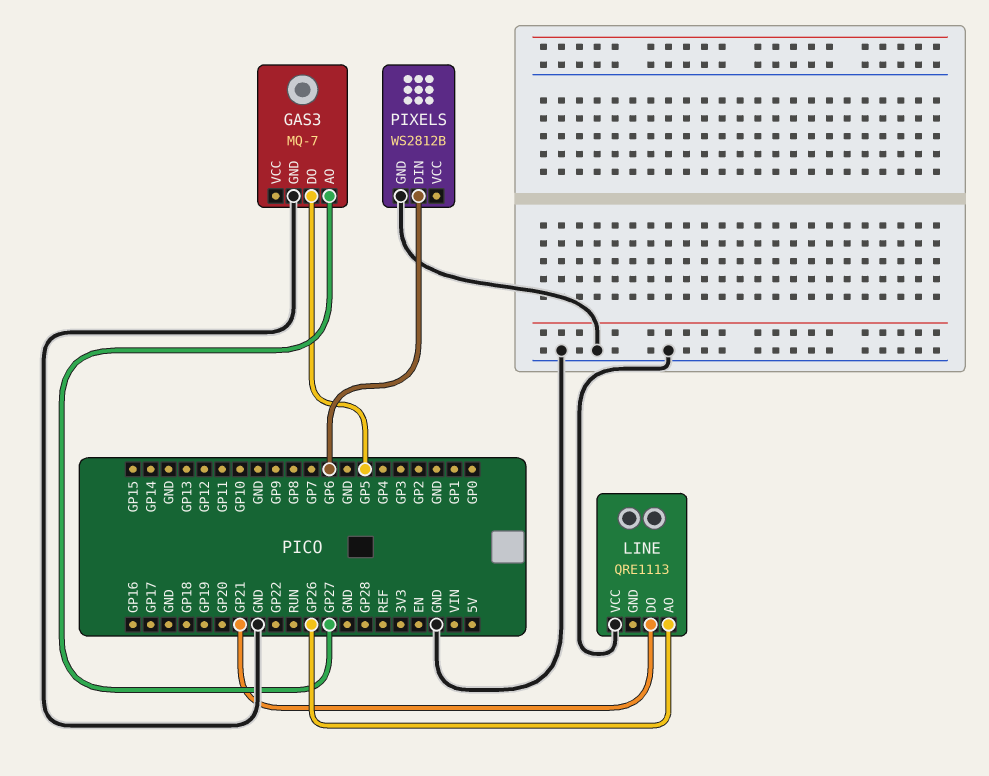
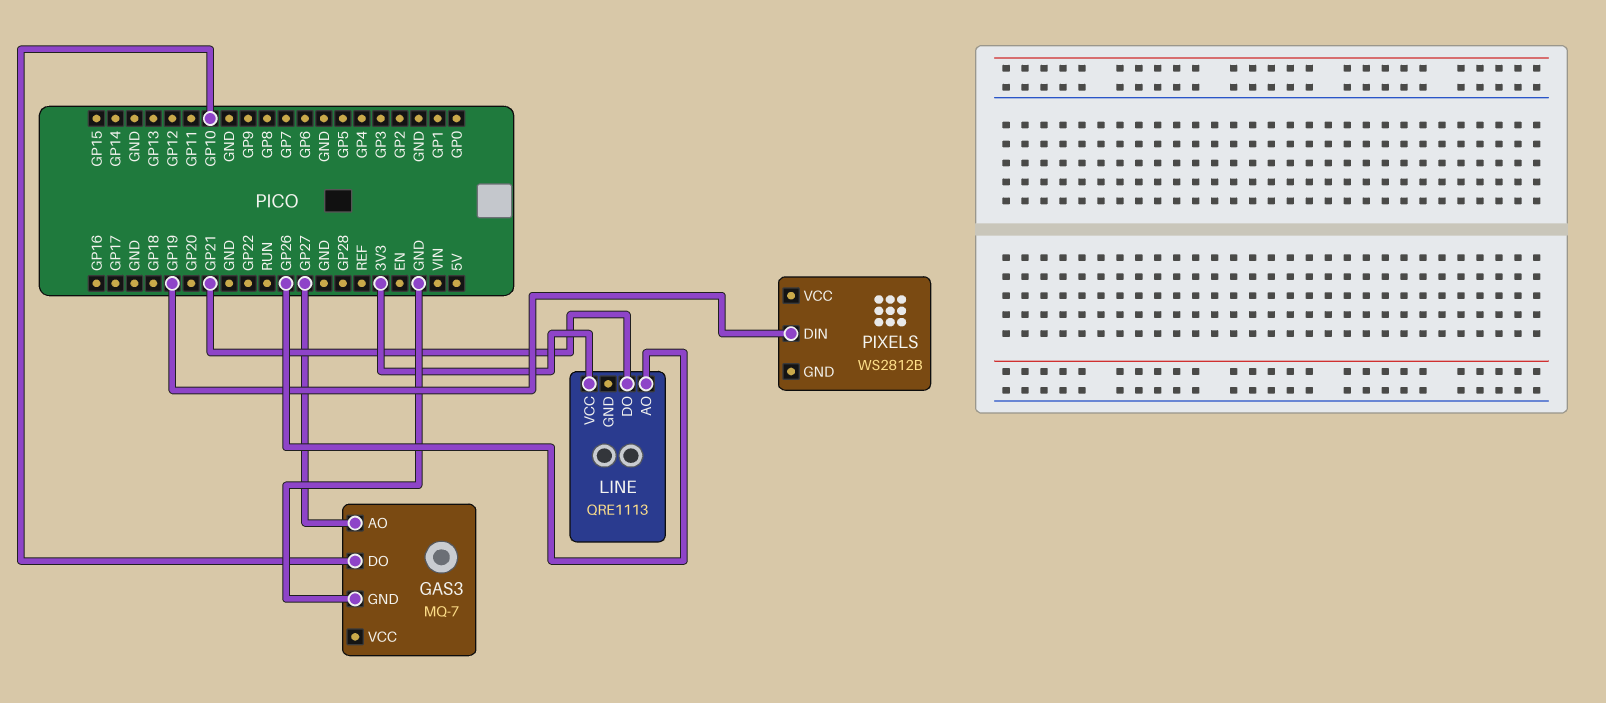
GAS3 pin DO: GP5 -> GP10
LINE pin VCC: GND -> 3V3
PIXELS pin DIN: GP6 -> GP19
PIXELS pin GND: GND -> none

